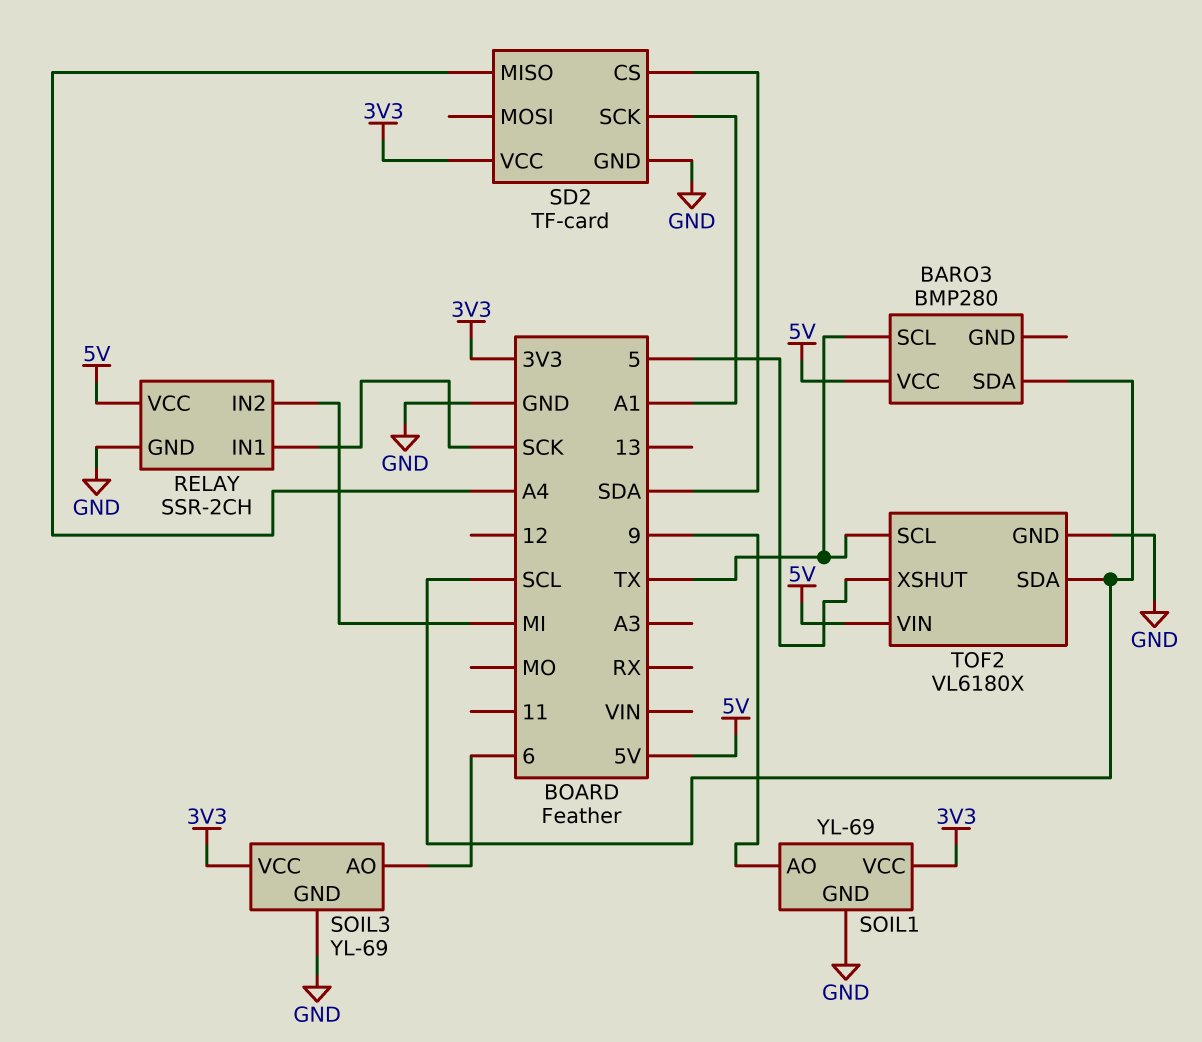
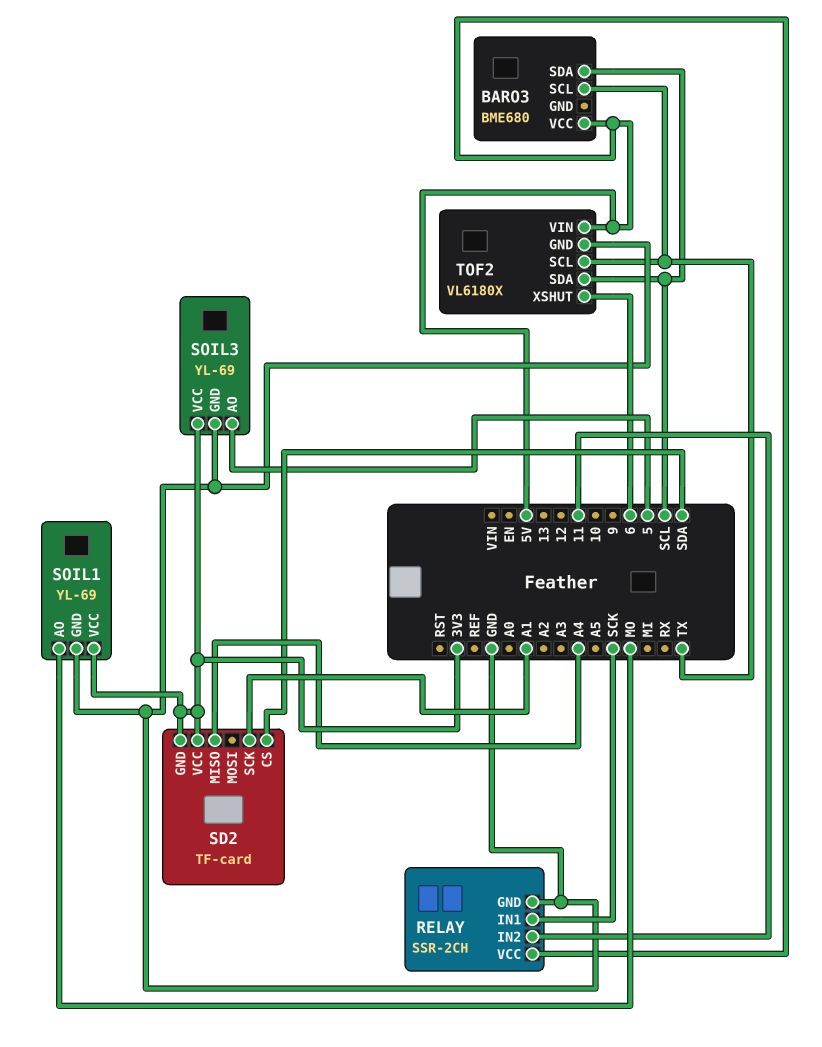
BARO3: BMP280 -> BME680
RELAY pin IN2: MI -> 11
SD2 pin GND: GND -> 3V3
SOIL1 pin AO: 9 -> MO
SOIL3 pin AO: 6 -> 5
TOF2 pin XSHUT: 5 -> 6

